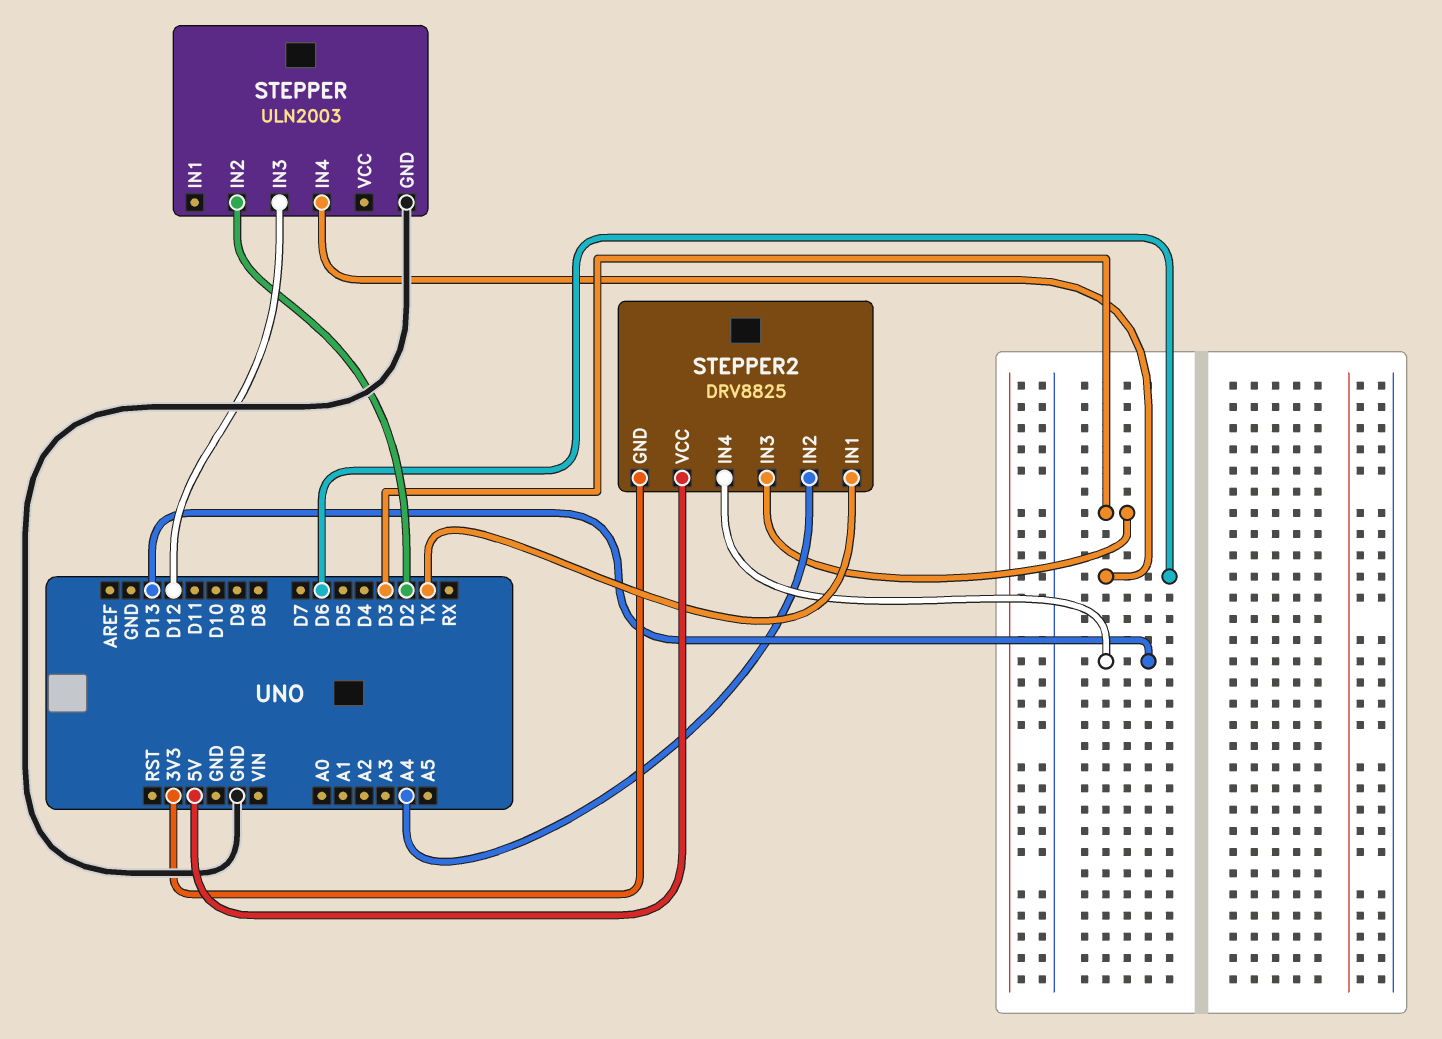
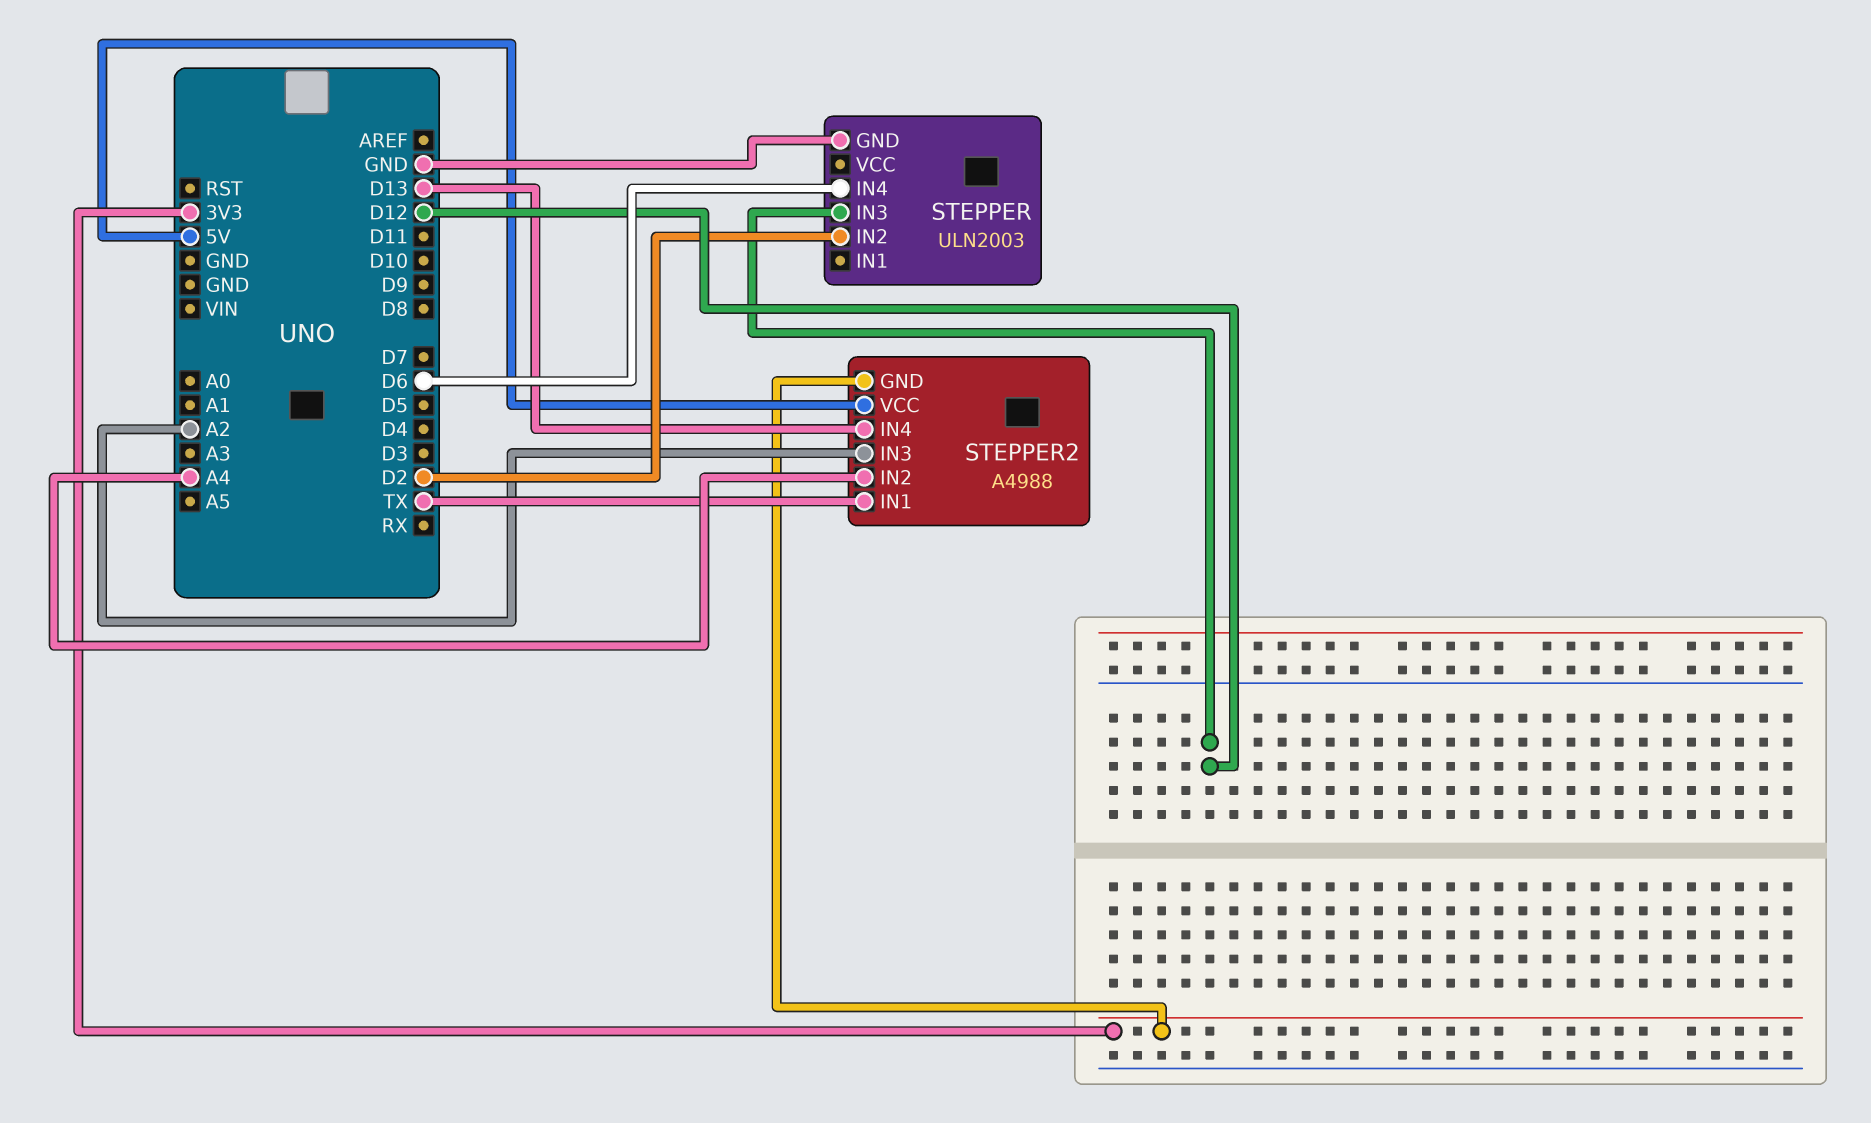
STEPPER2: DRV8825 -> A4988
STEPPER2 pin IN3: D3 -> A2

